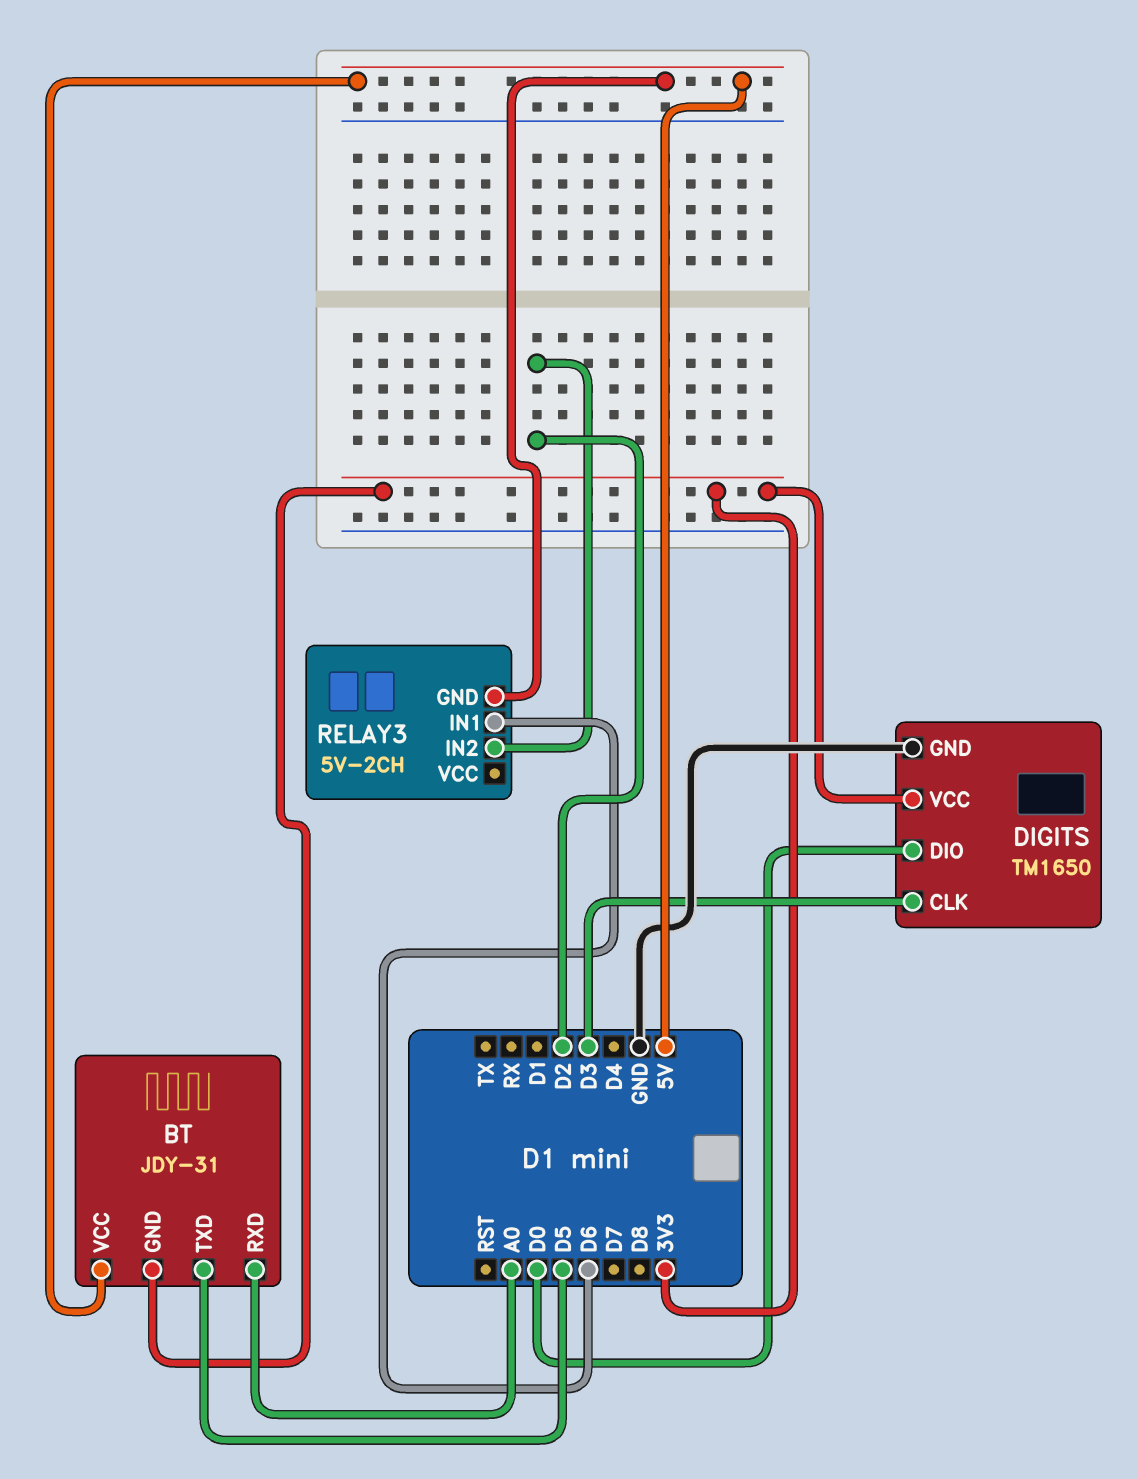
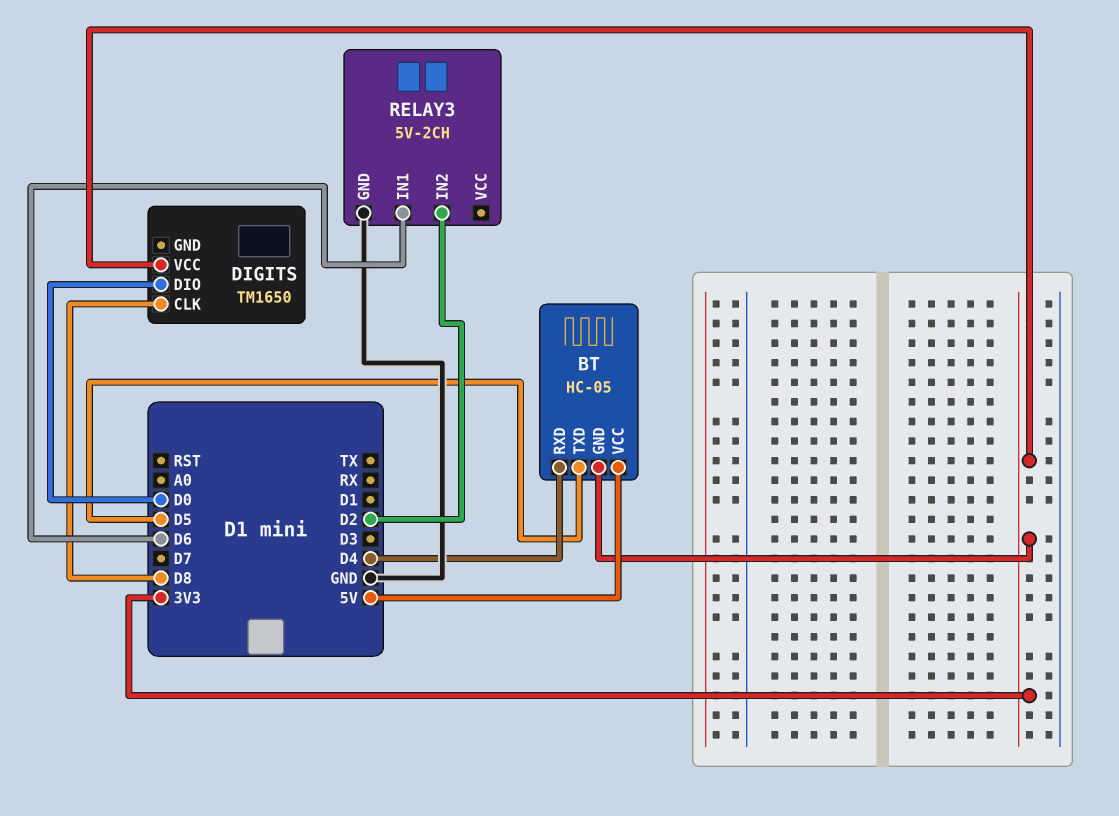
BT: JDY-31 -> HC-05
BT pin RXD: A0 -> D4
DIGITS pin CLK: D3 -> D8
DIGITS pin GND: GND -> none
RELAY3 pin GND: 5V -> GND

